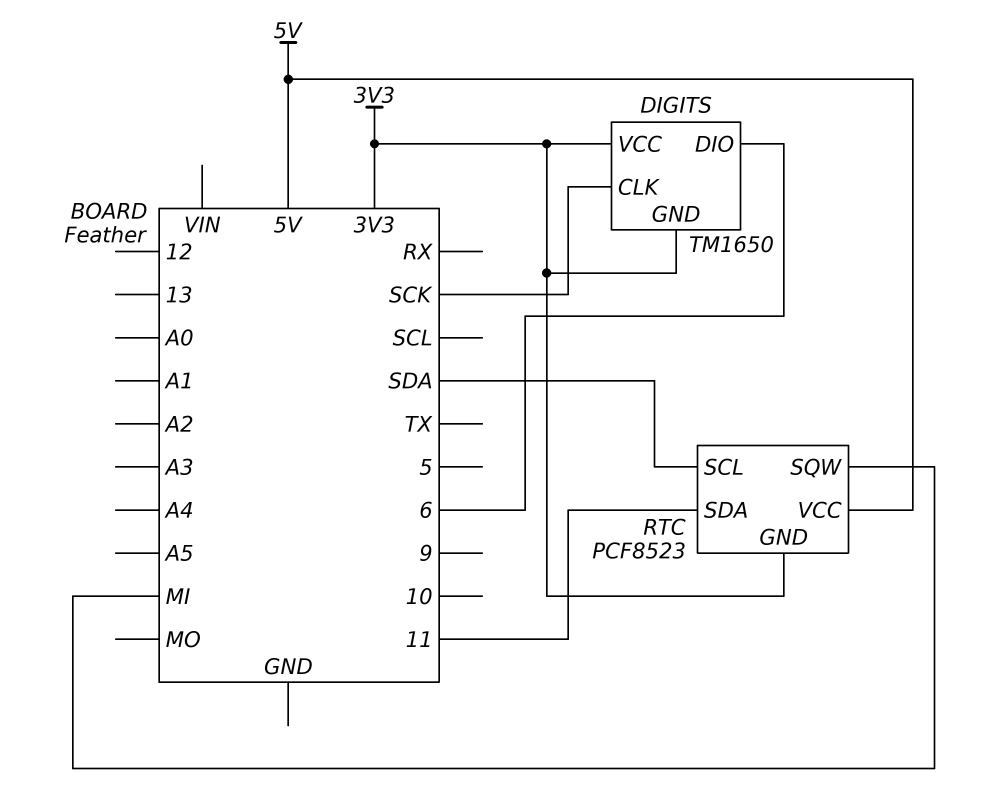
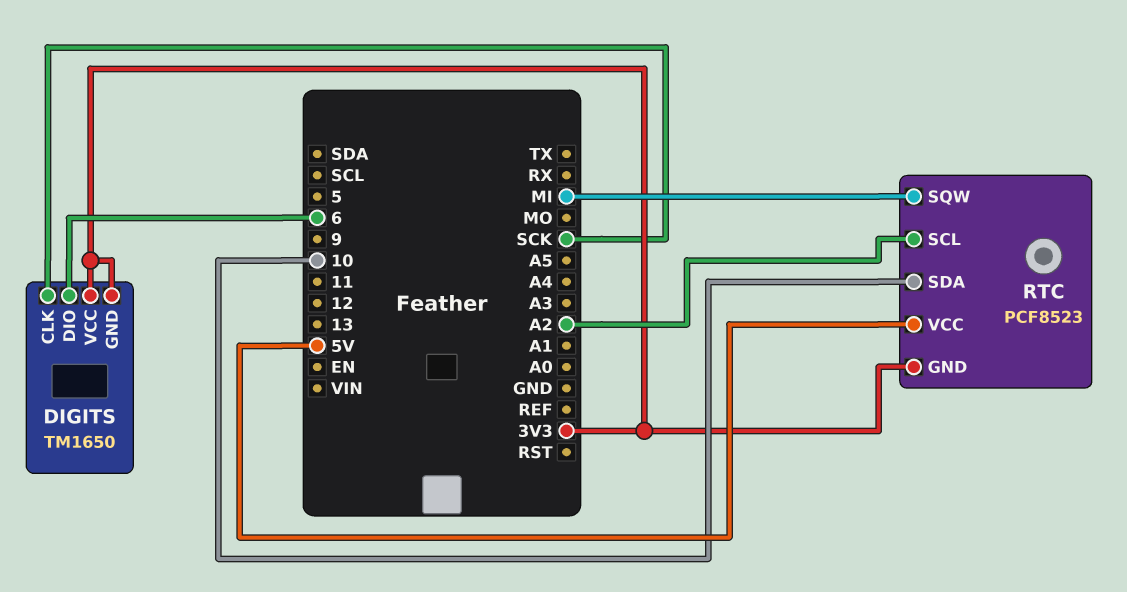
RTC pin SCL: SDA -> A2
RTC pin SDA: 11 -> 10

